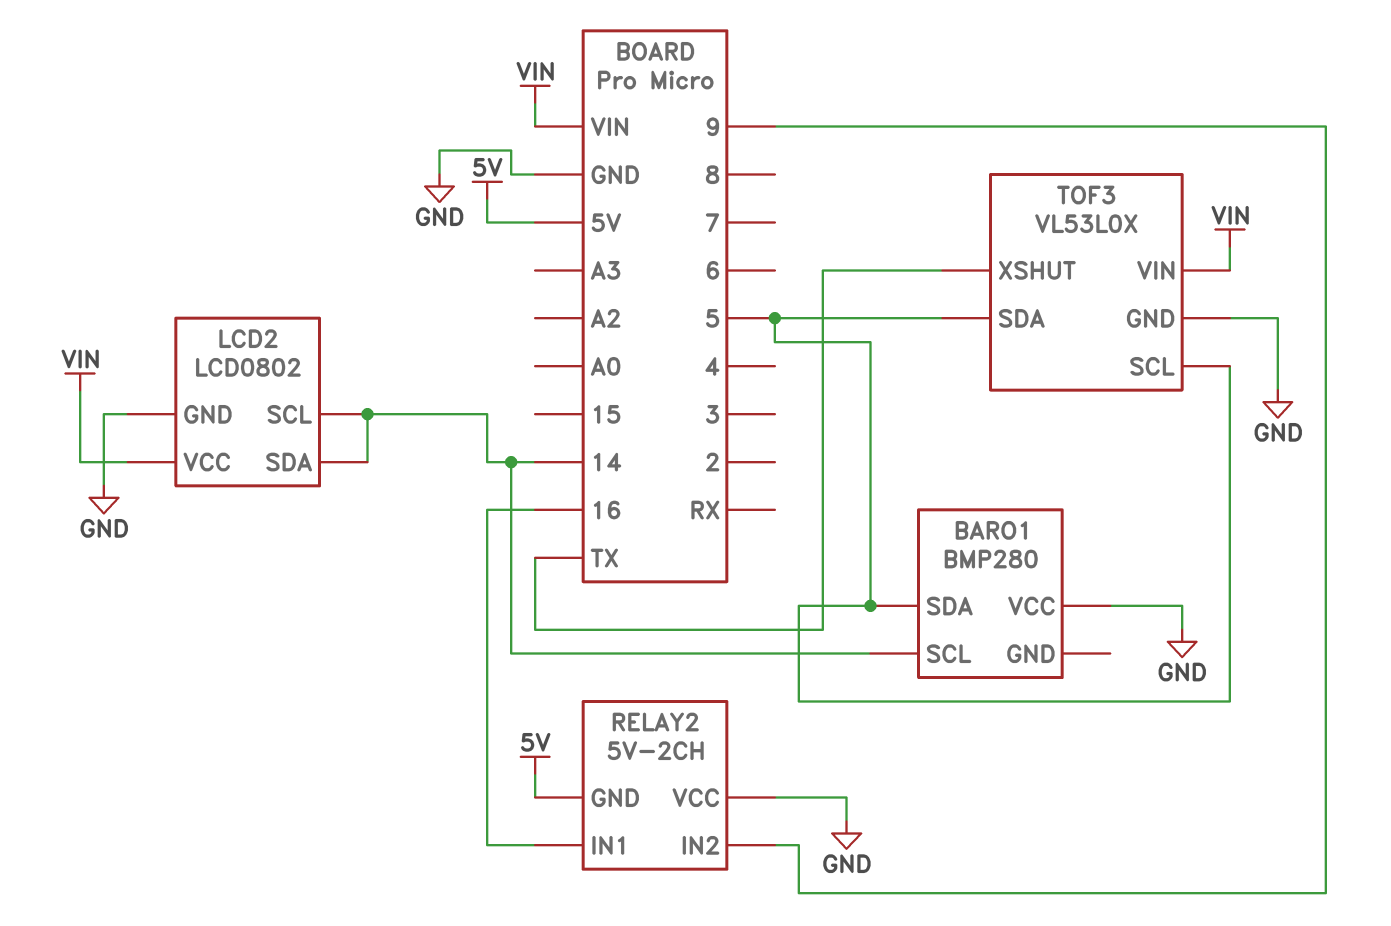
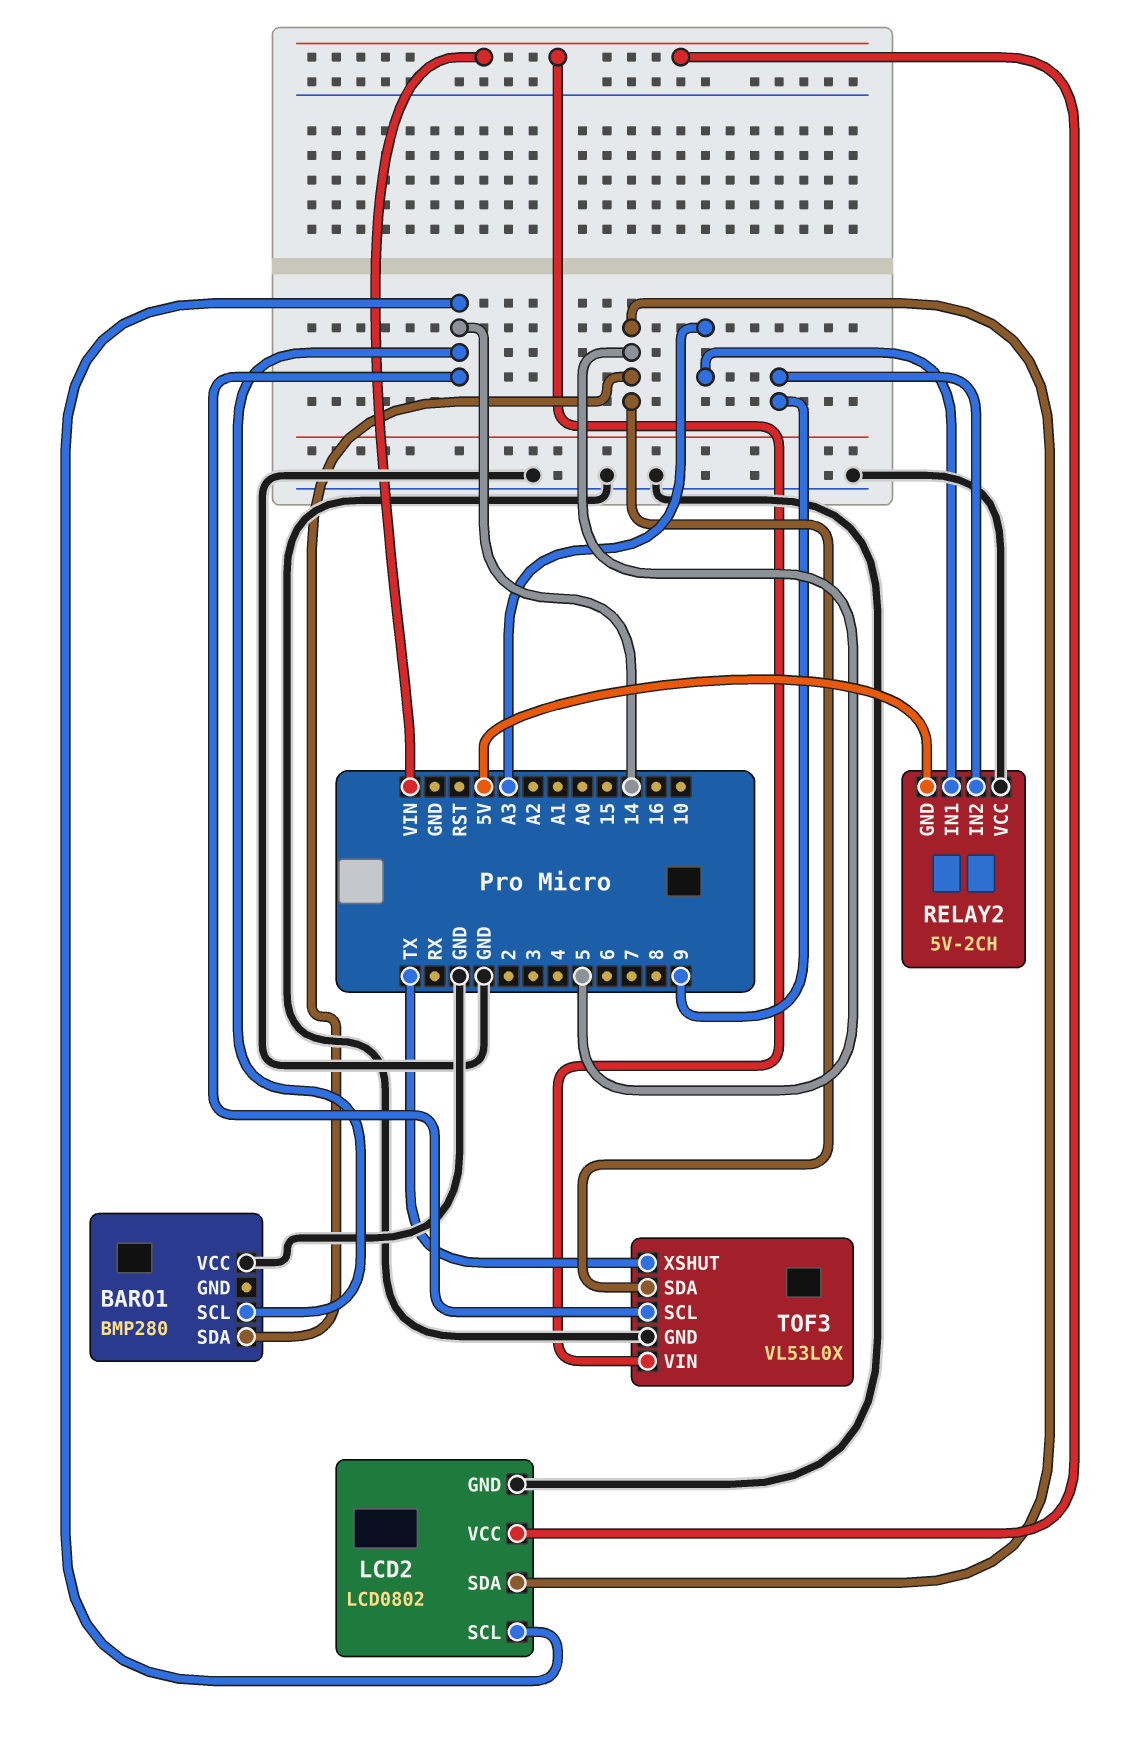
LCD2 pin SDA: 14 -> 5
RELAY2 pin IN1: 16 -> A3
TOF3 pin SCL: 5 -> 14

